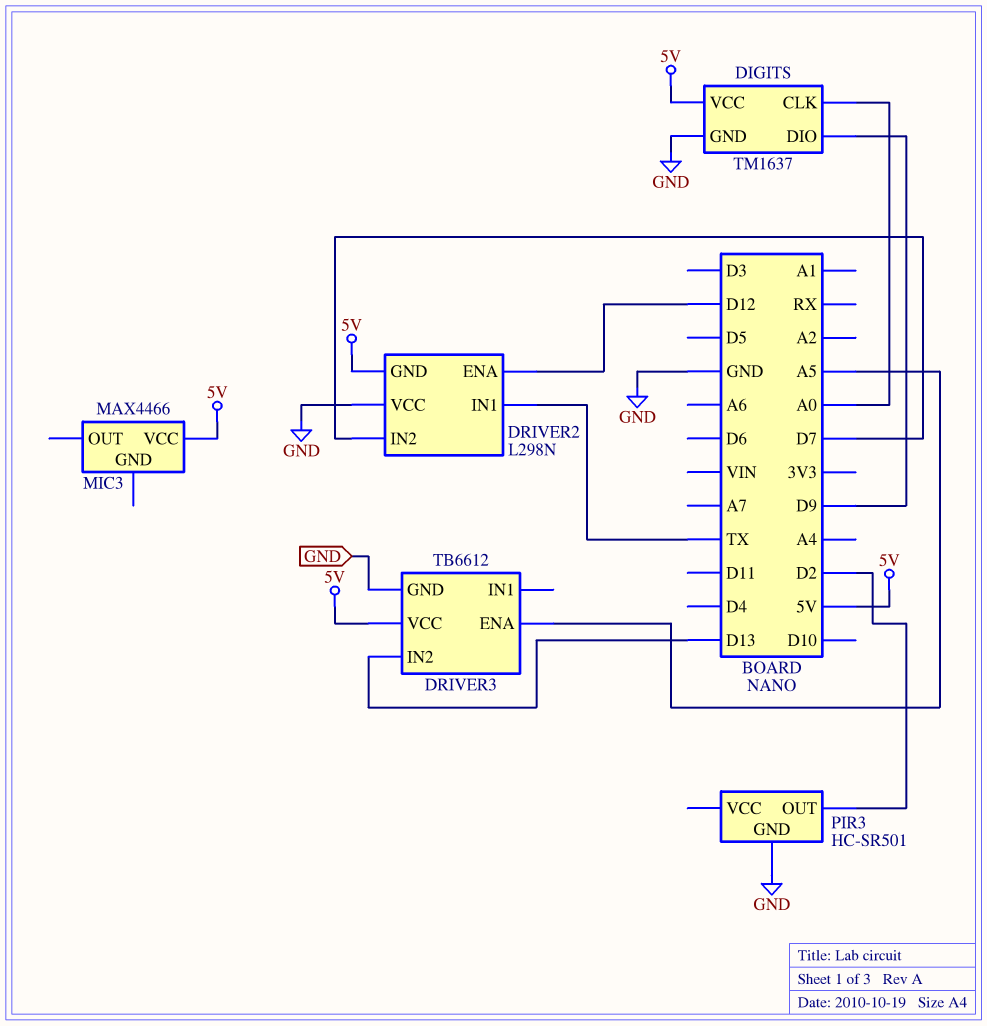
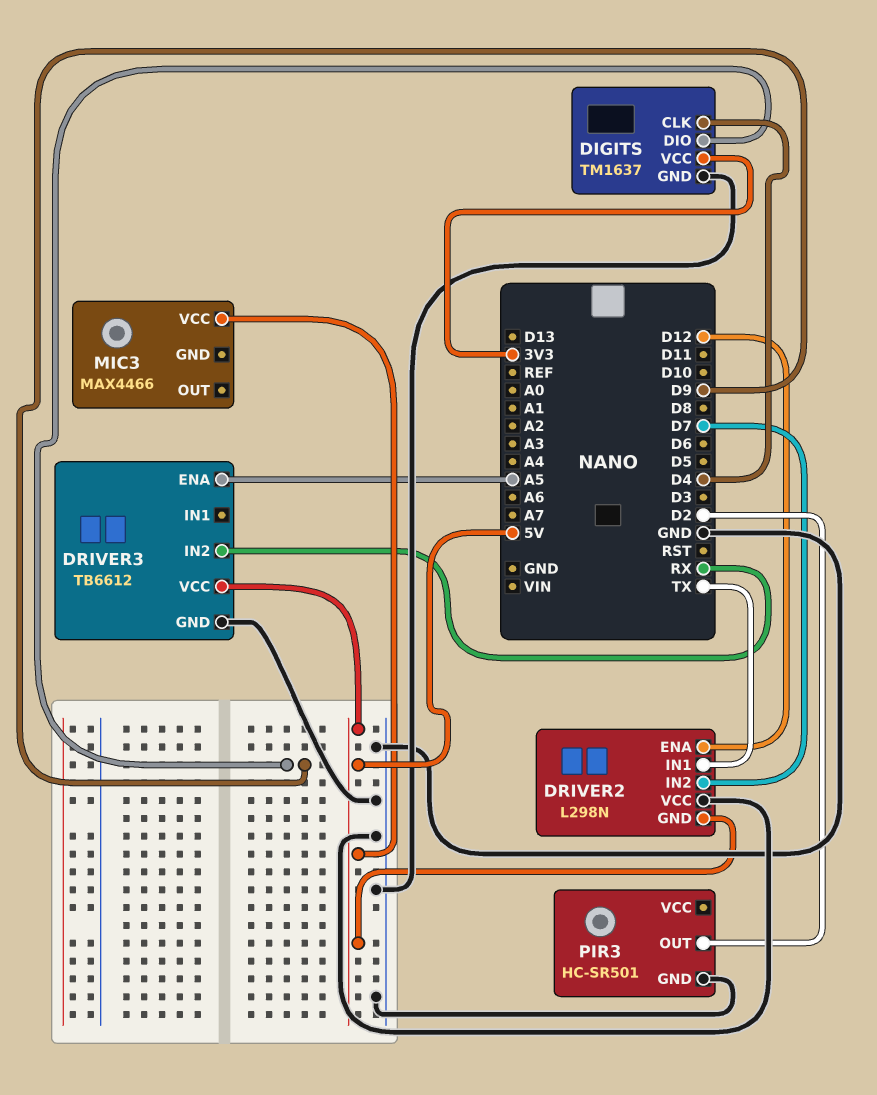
DIGITS pin CLK: A0 -> D4
DIGITS pin VCC: 5V -> 3V3
DRIVER3 pin IN2: D13 -> RX

